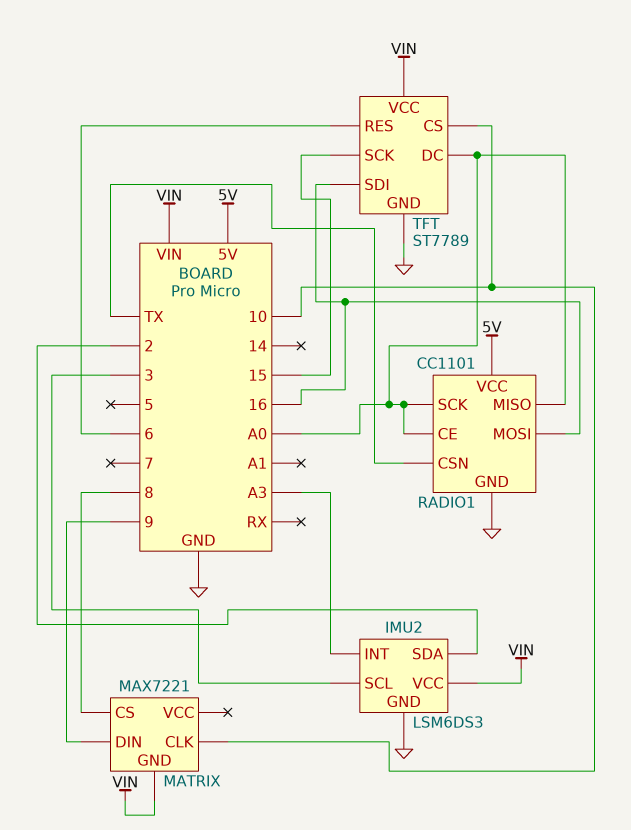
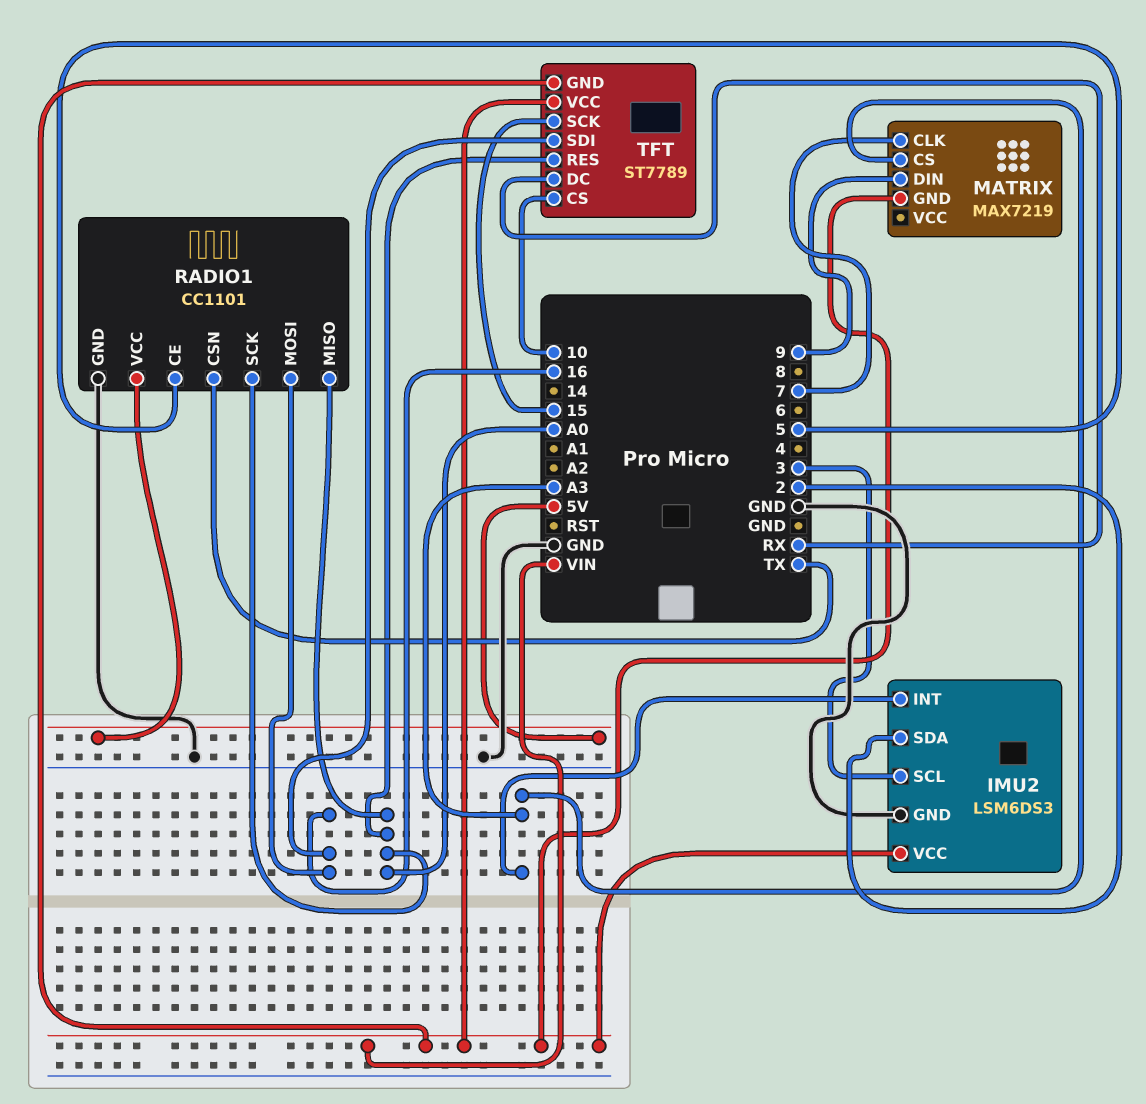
MATRIX: MAX7221 -> MAX7219
MATRIX pin CLK: 10 -> 7
MATRIX pin CS: 8 -> A3
RADIO1 pin CE: A0 -> 5
TFT pin DC: A0 -> RX
TFT pin GND: GND -> VIN
TFT pin RES: 6 -> A0

